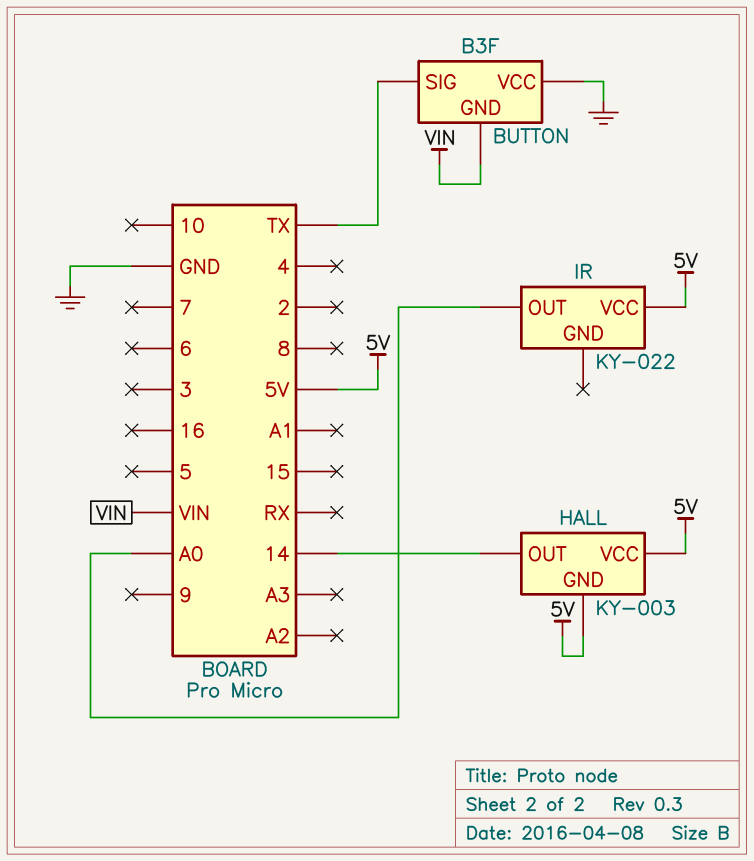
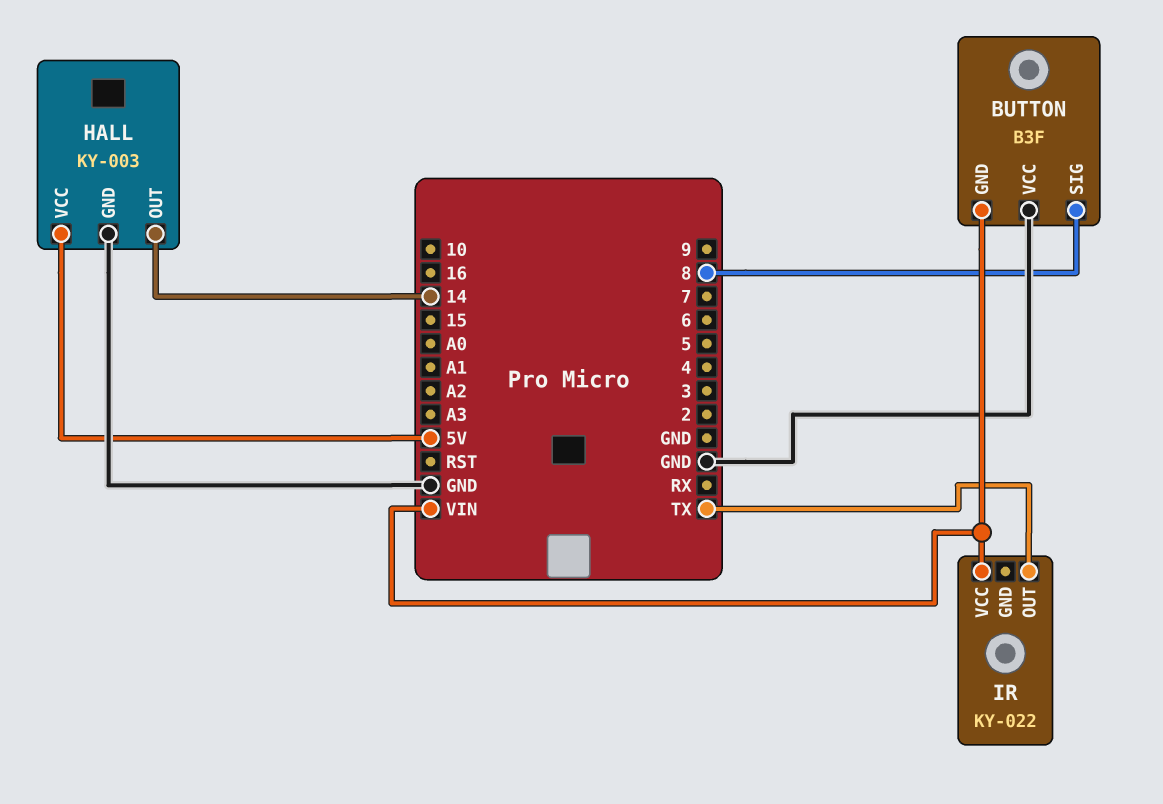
BUTTON pin SIG: TX -> 8
HALL pin GND: 5V -> GND
IR pin OUT: A0 -> TX
IR pin VCC: 5V -> VIN

